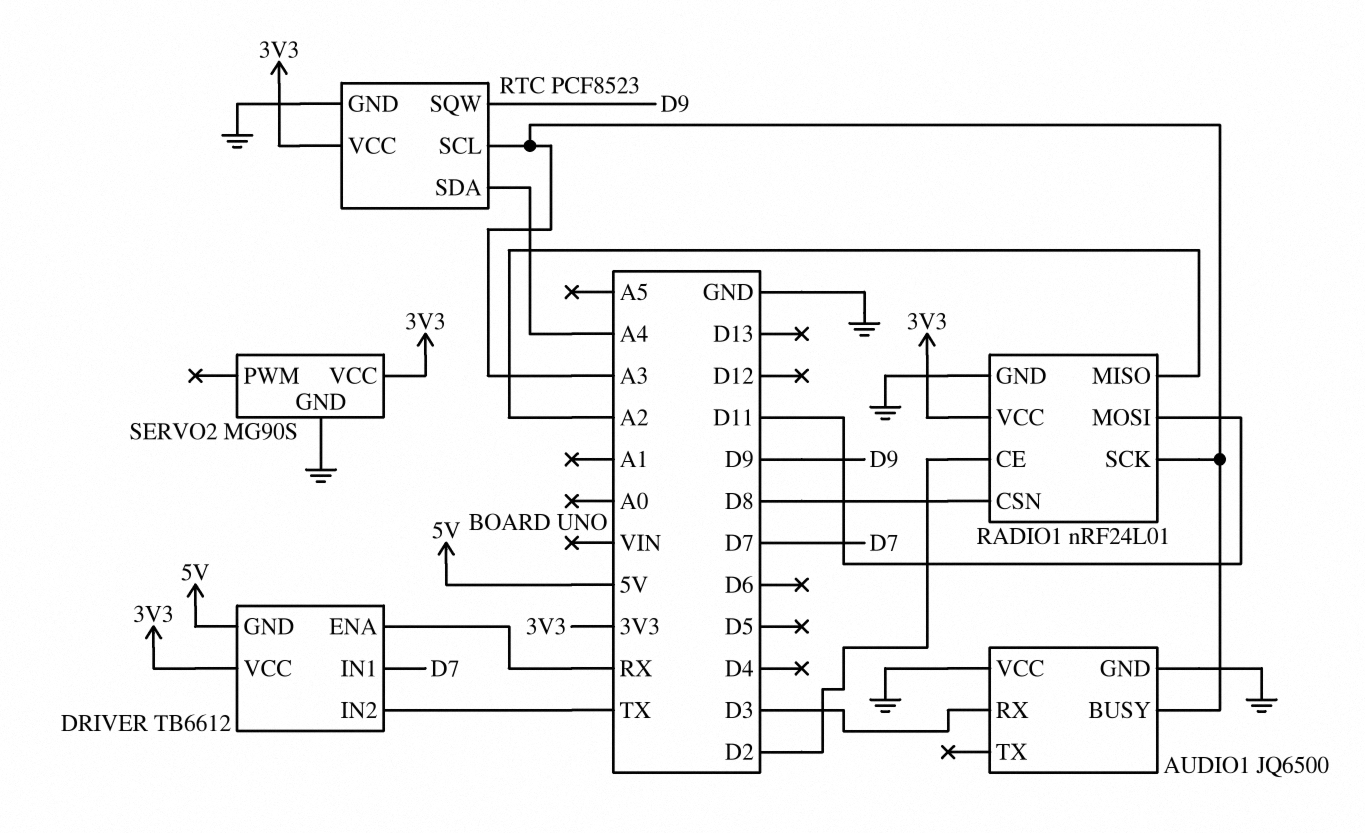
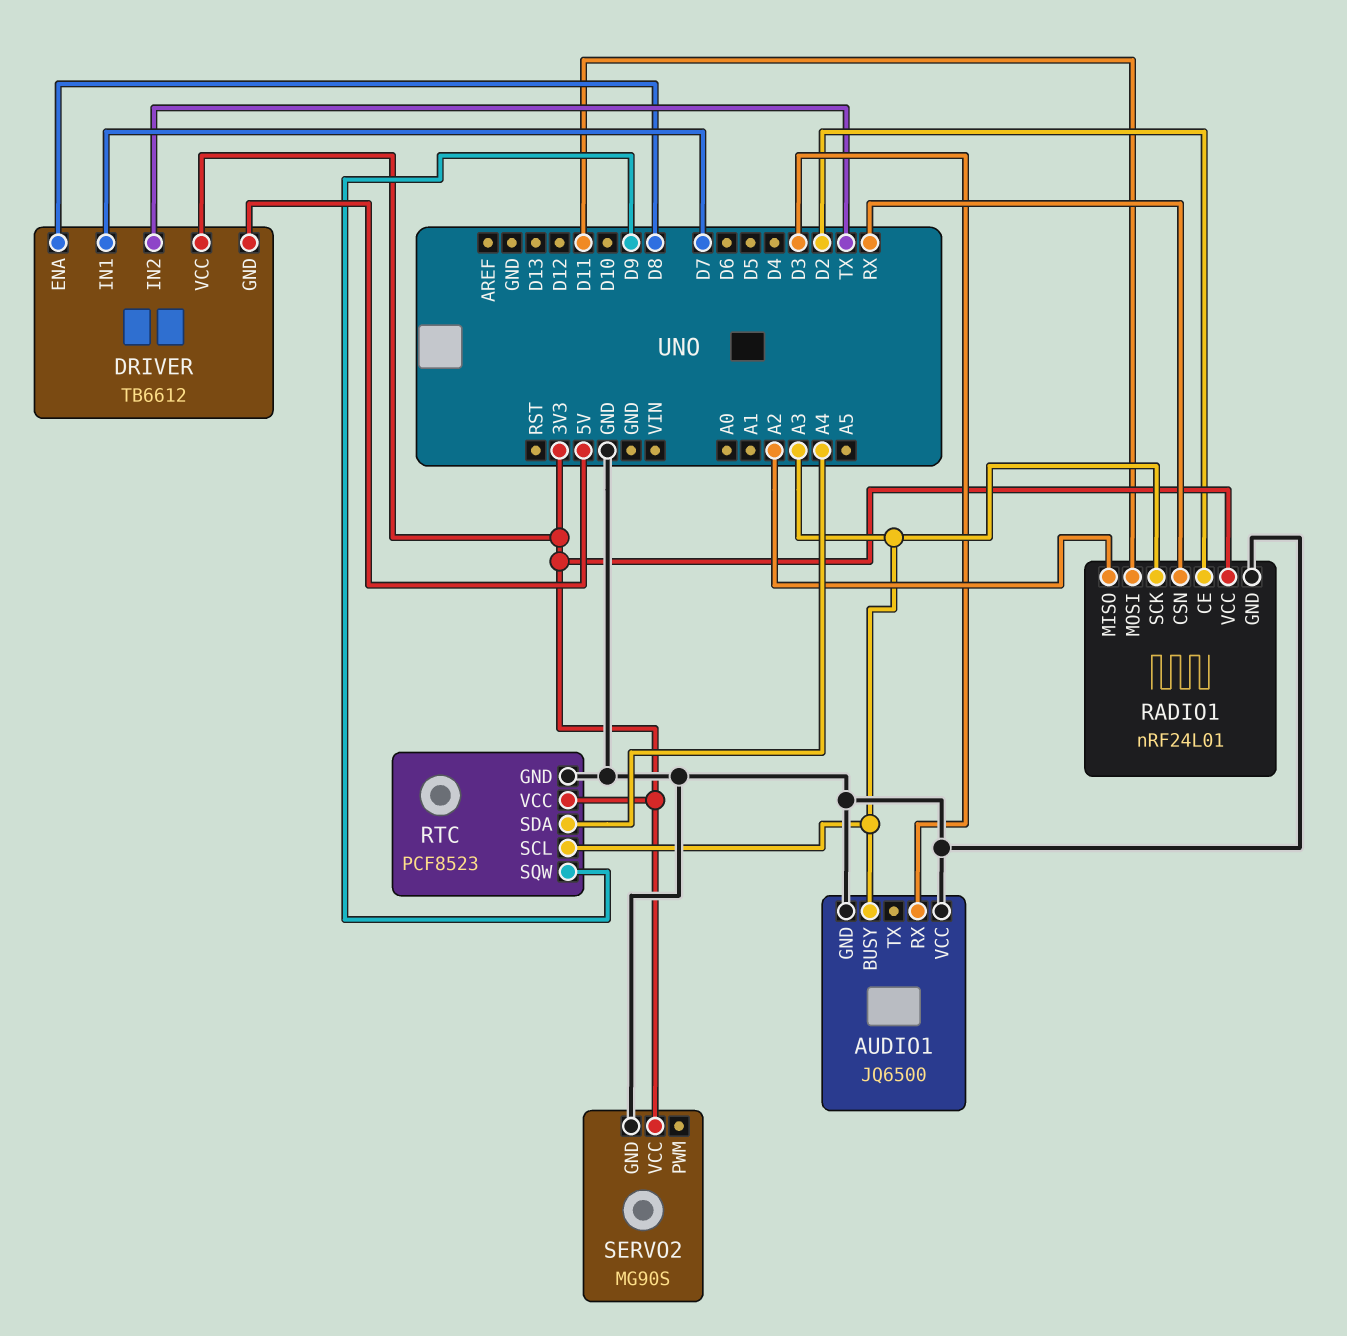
DRIVER pin ENA: RX -> D8
RADIO1 pin CSN: D8 -> RX

